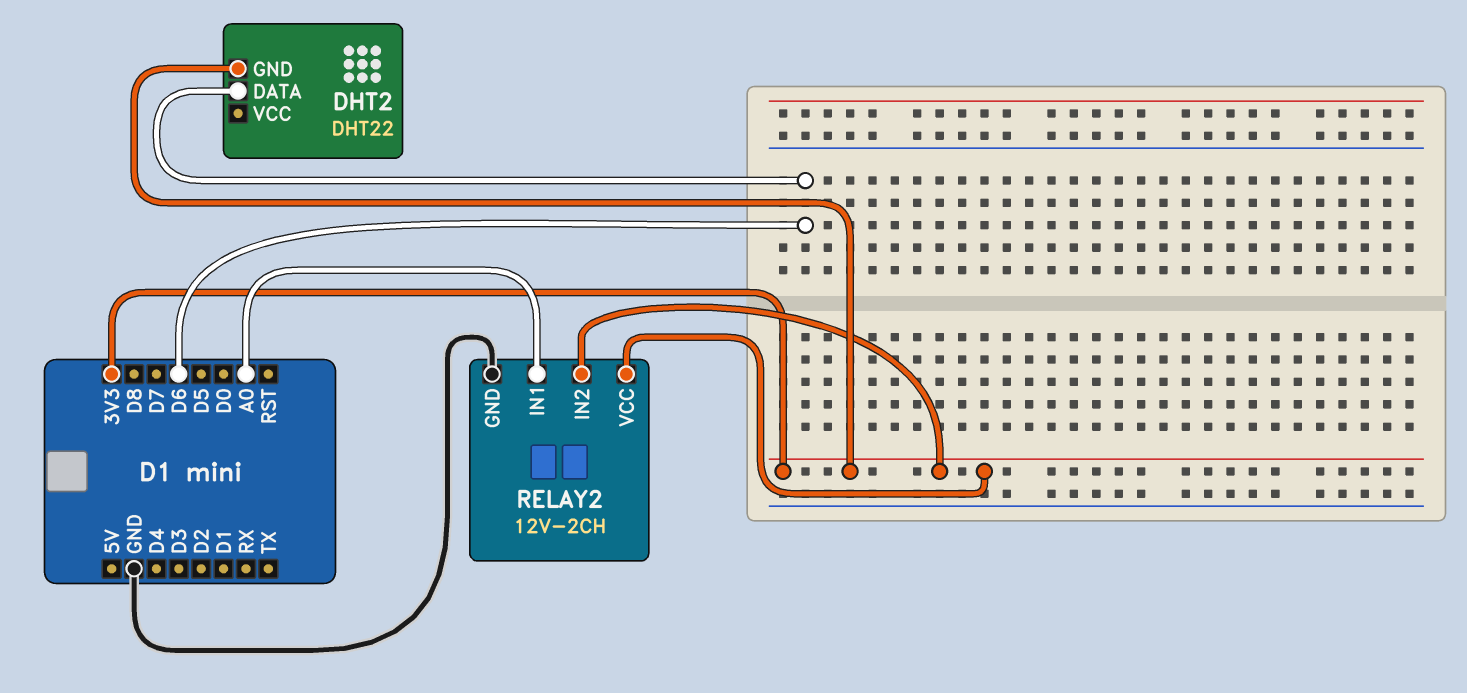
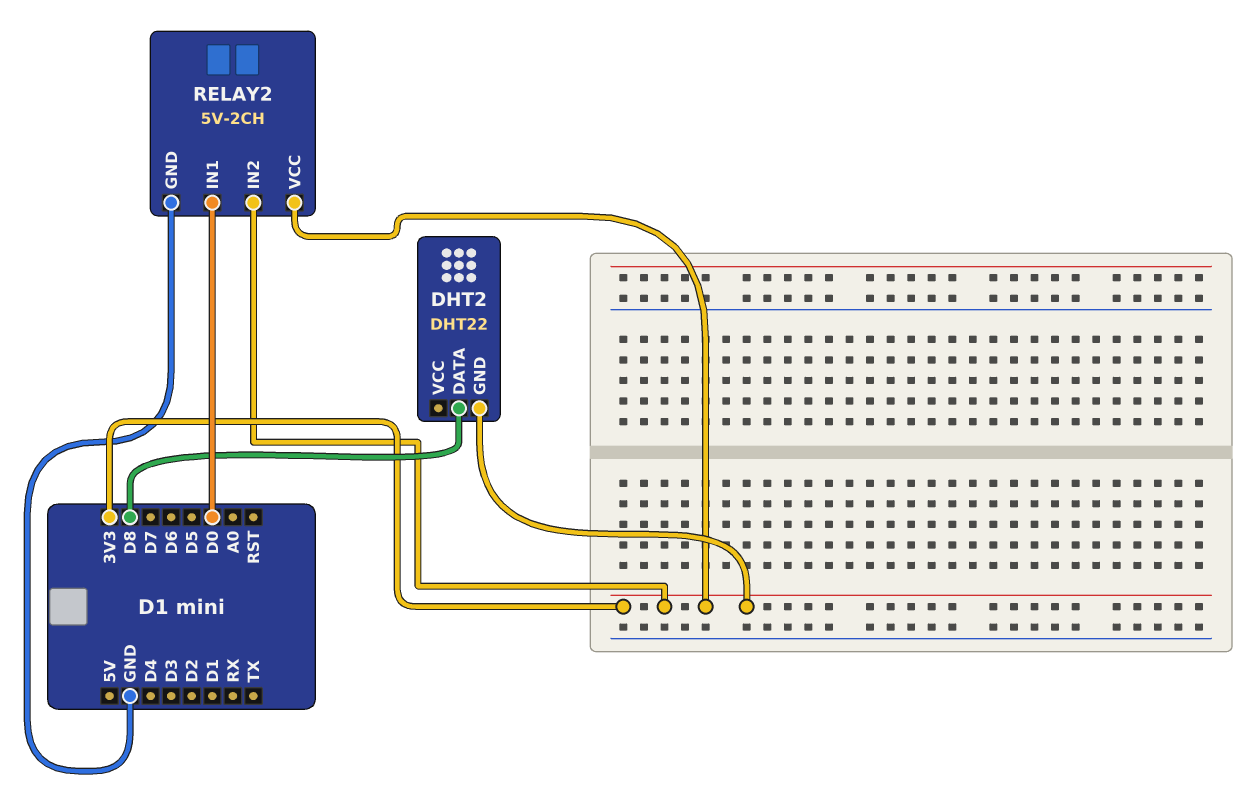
DHT2 pin DATA: D6 -> D8
RELAY2: 12V-2CH -> 5V-2CH
RELAY2 pin IN1: A0 -> D0

